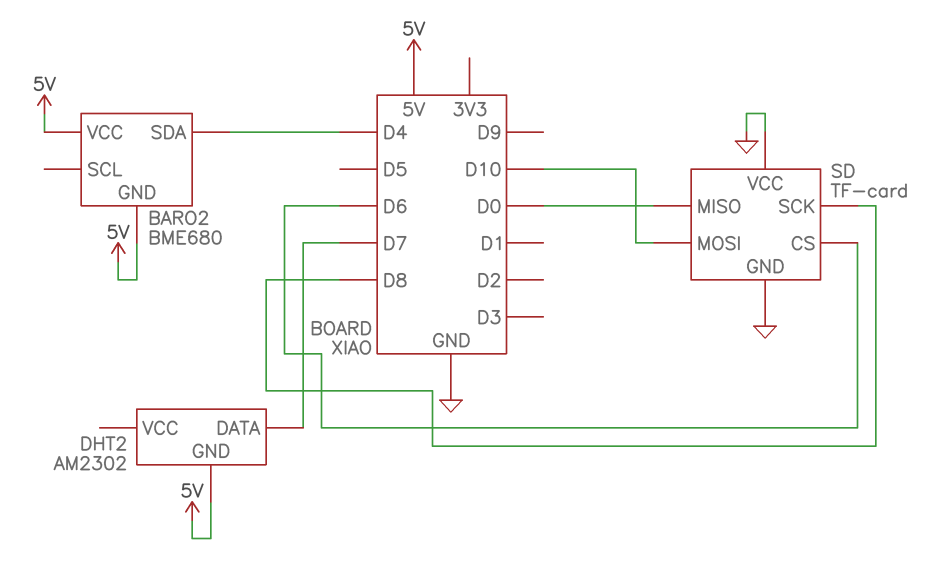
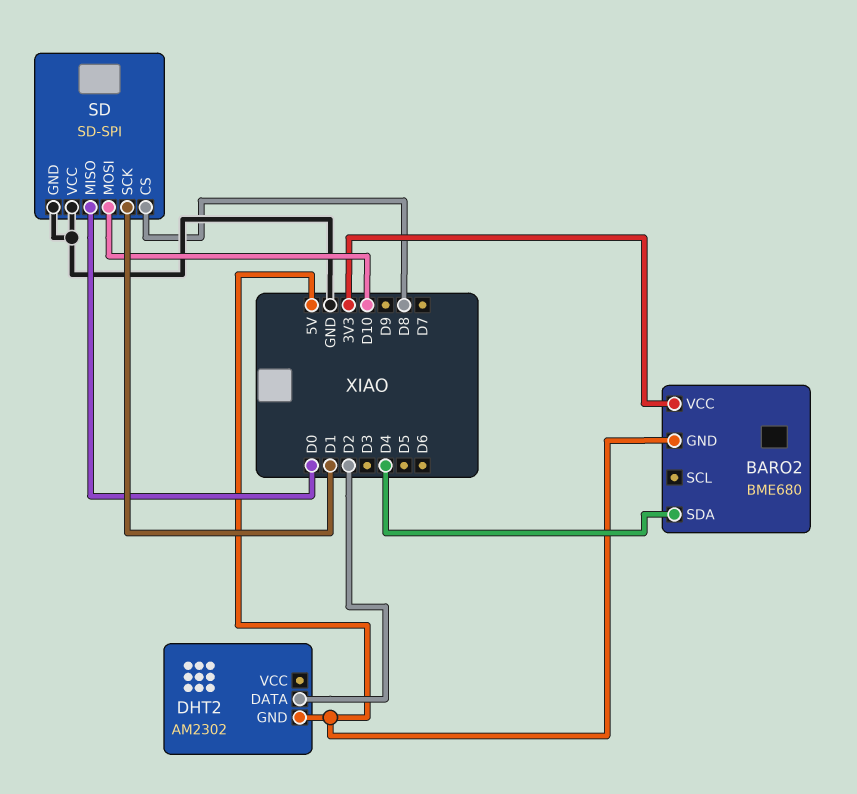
BARO2 pin VCC: 5V -> 3V3
DHT2 pin DATA: D7 -> D2
SD: TF-card -> SD-SPI
SD pin CS: D6 -> D8
SD pin SCK: D8 -> D1

